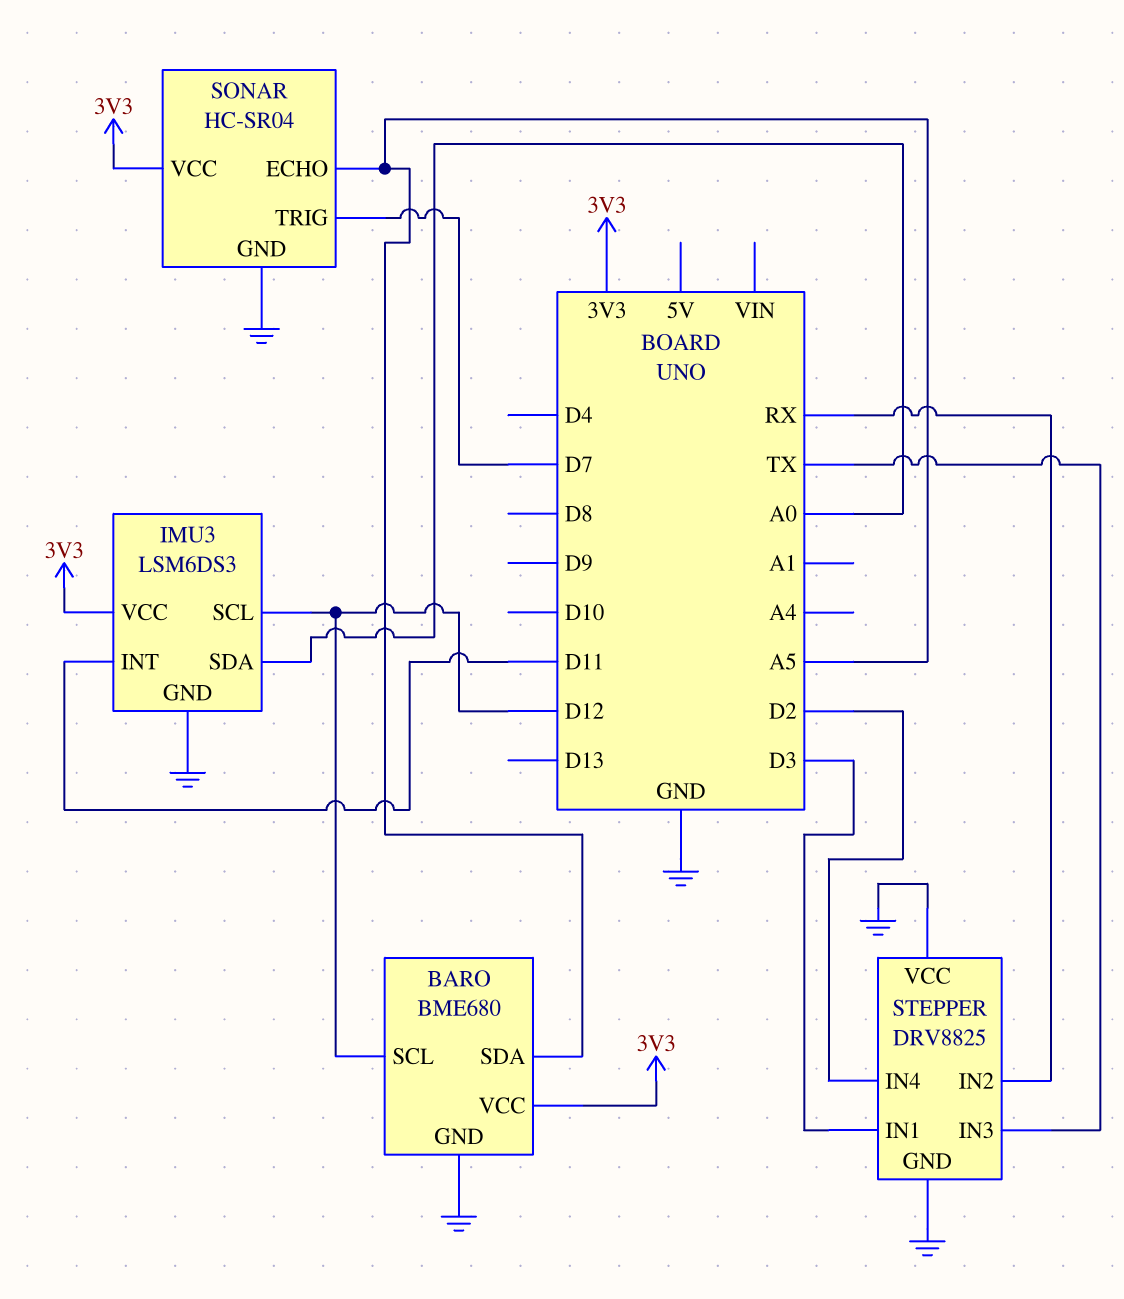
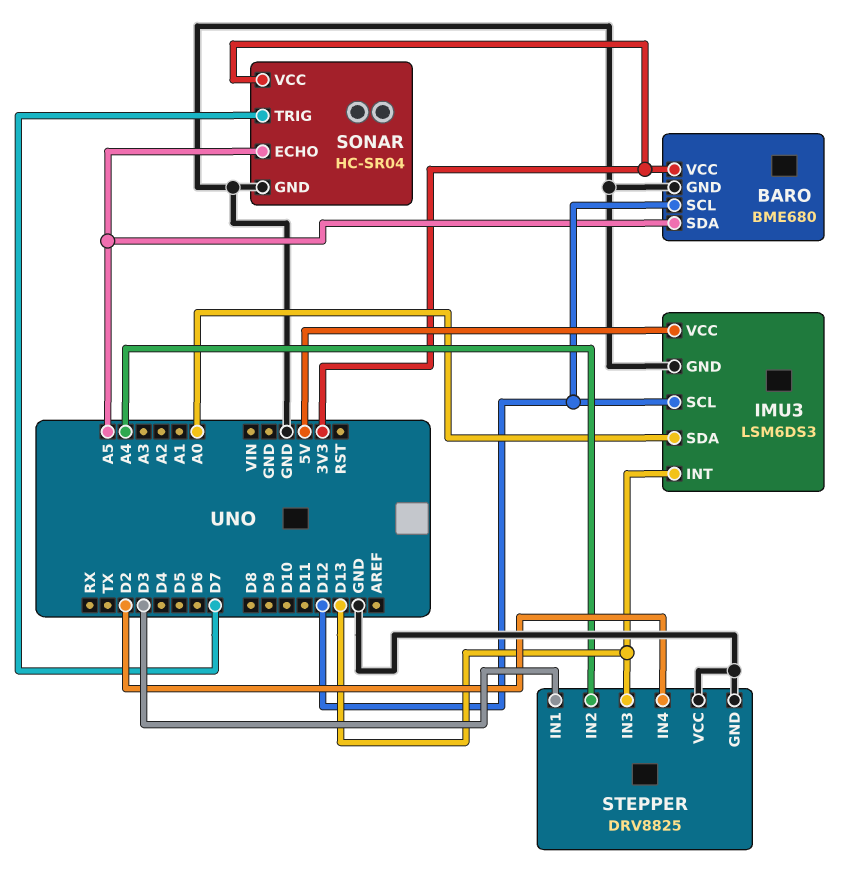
IMU3 pin INT: D11 -> D13
IMU3 pin VCC: 3V3 -> 5V
STEPPER pin IN2: RX -> A4
STEPPER pin IN3: TX -> D13

